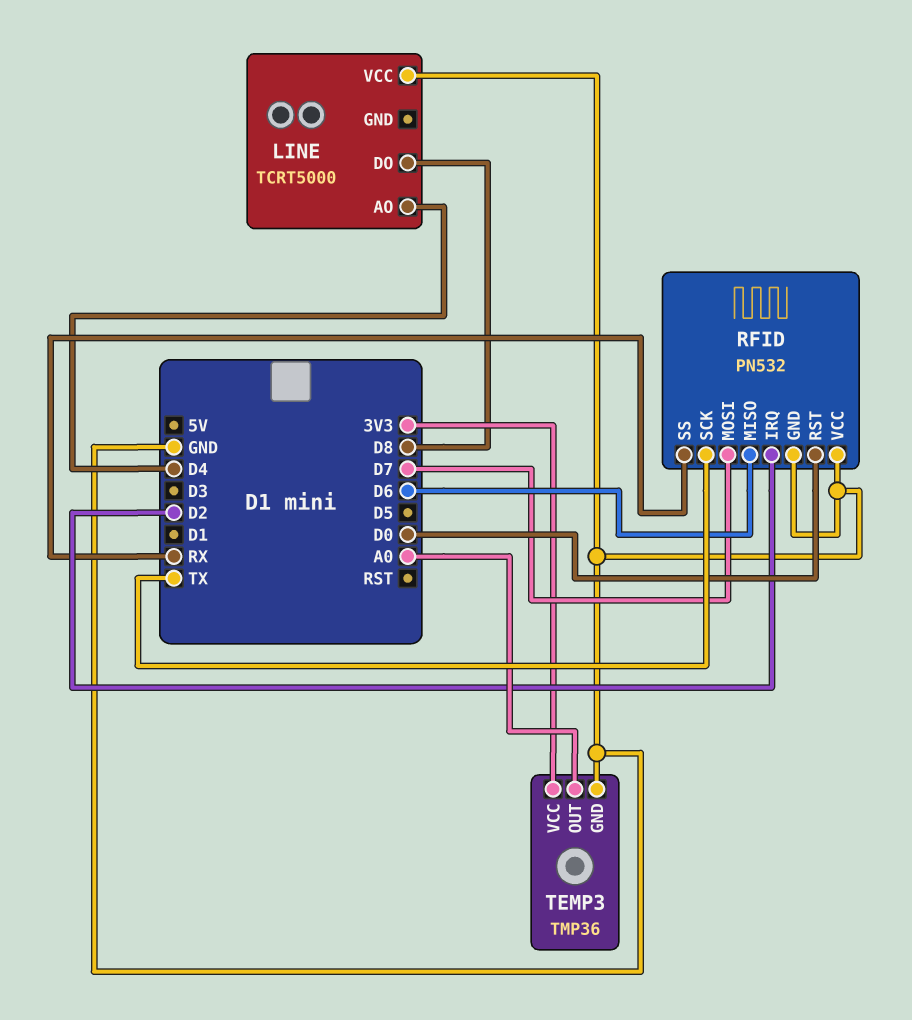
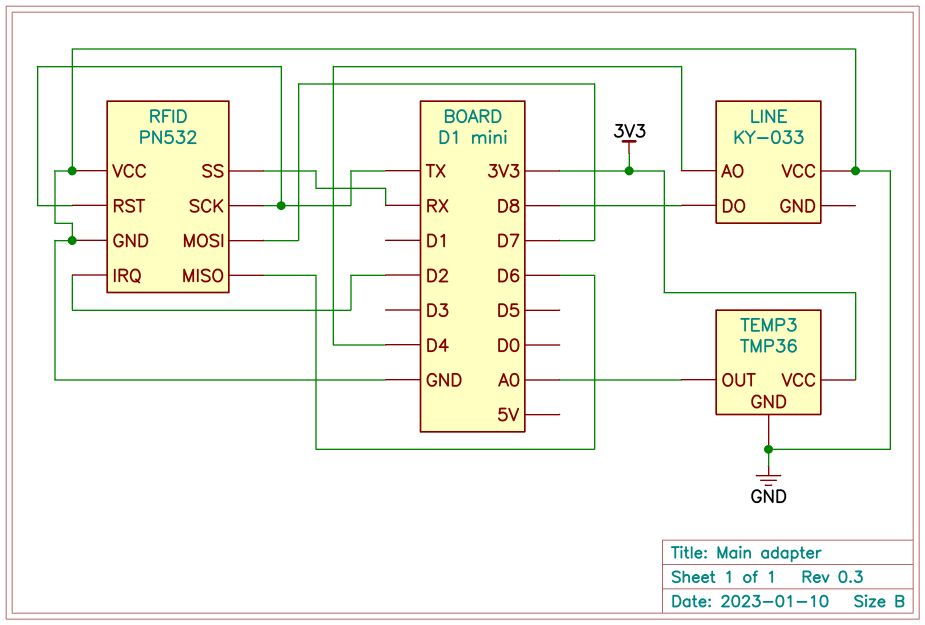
LINE: TCRT5000 -> KY-033
RFID pin RST: D0 -> TX

